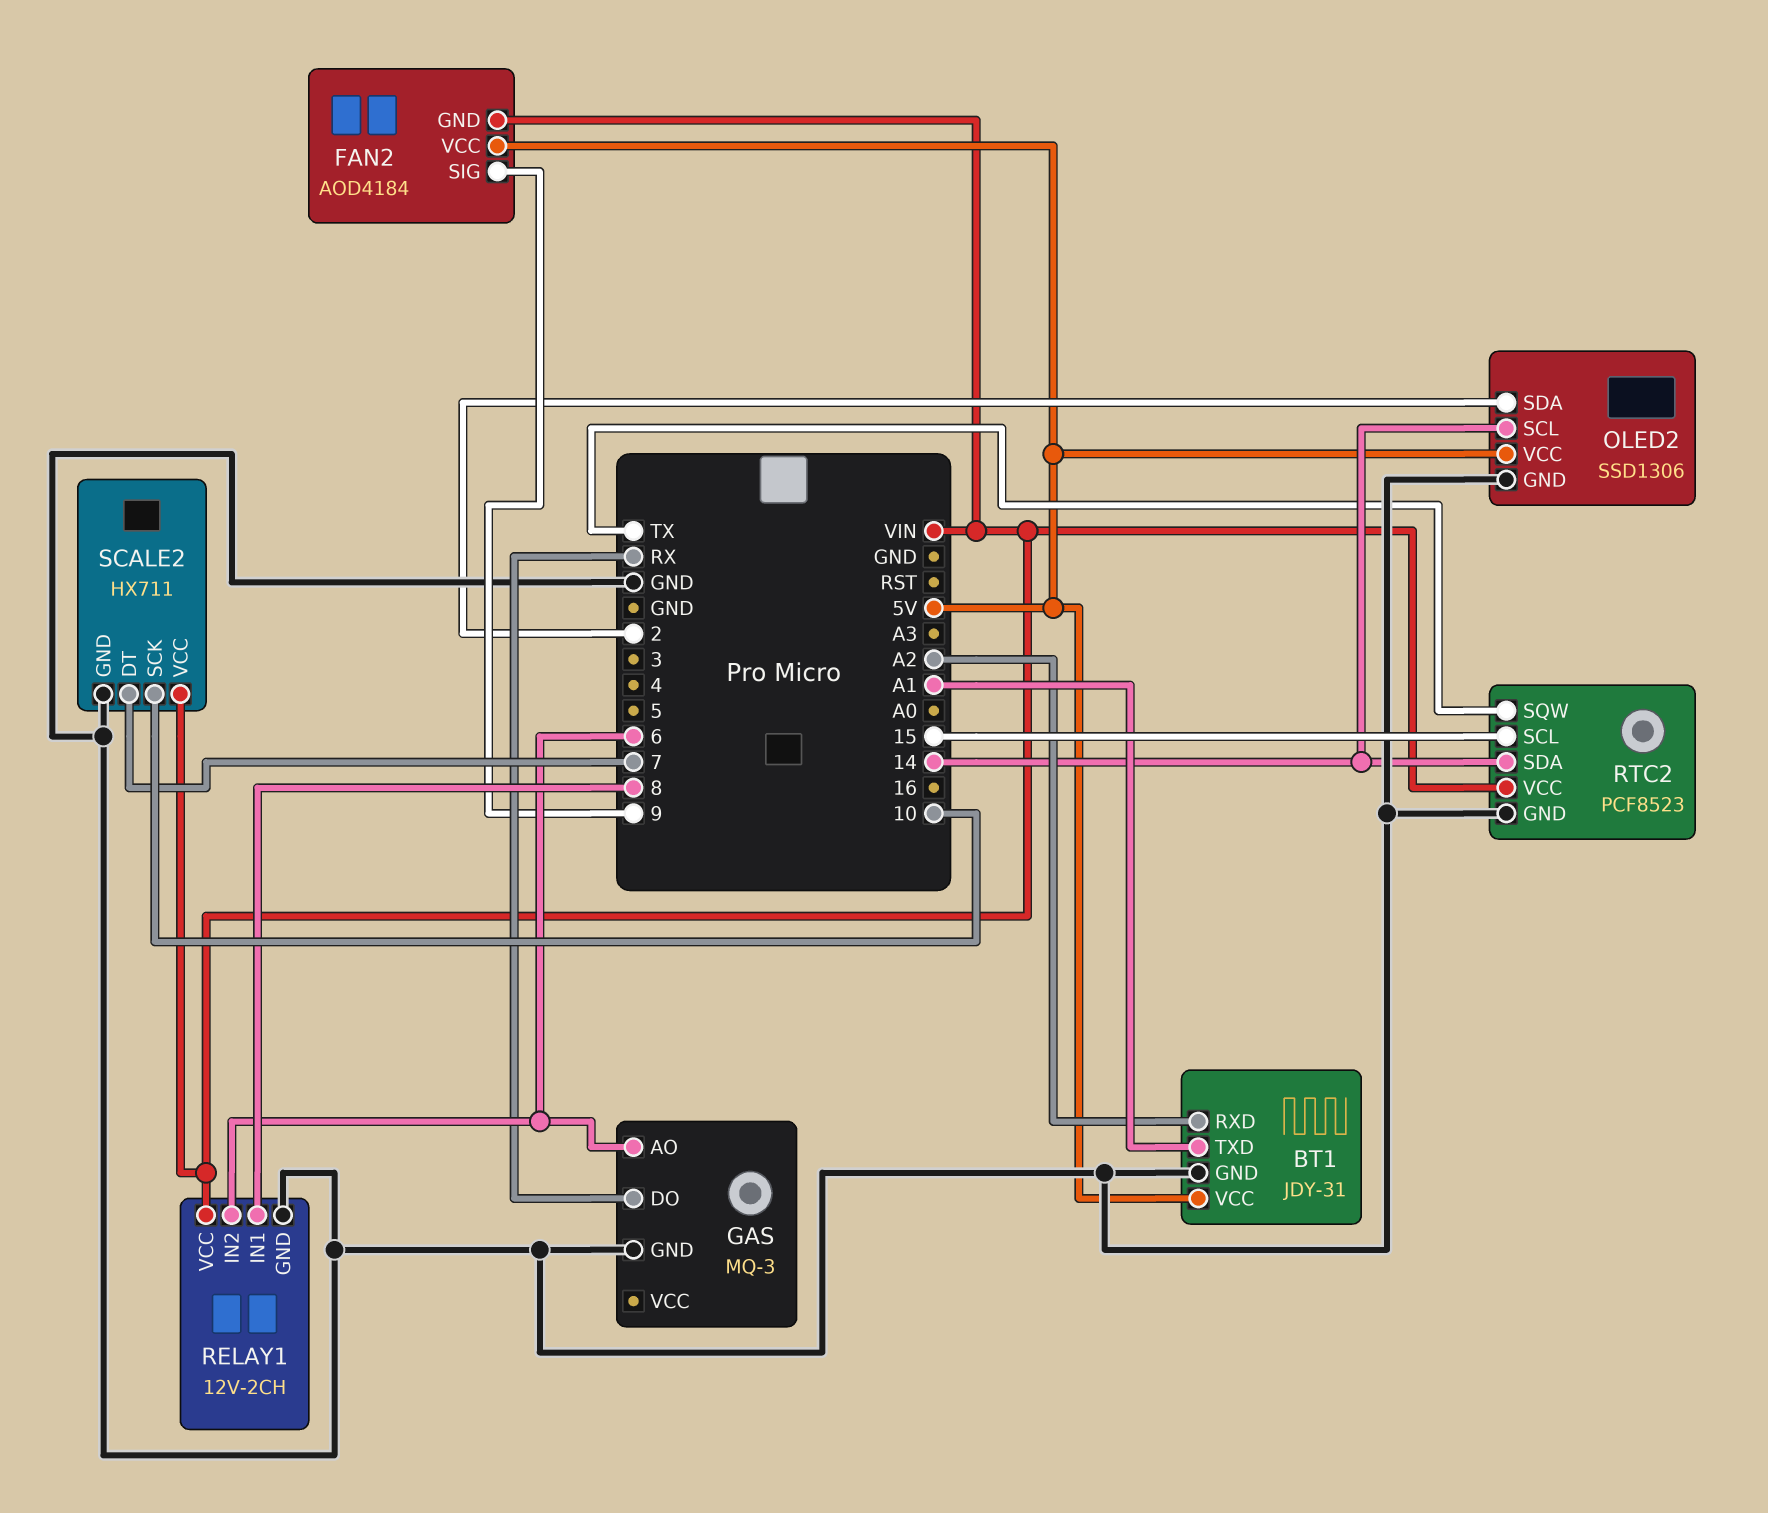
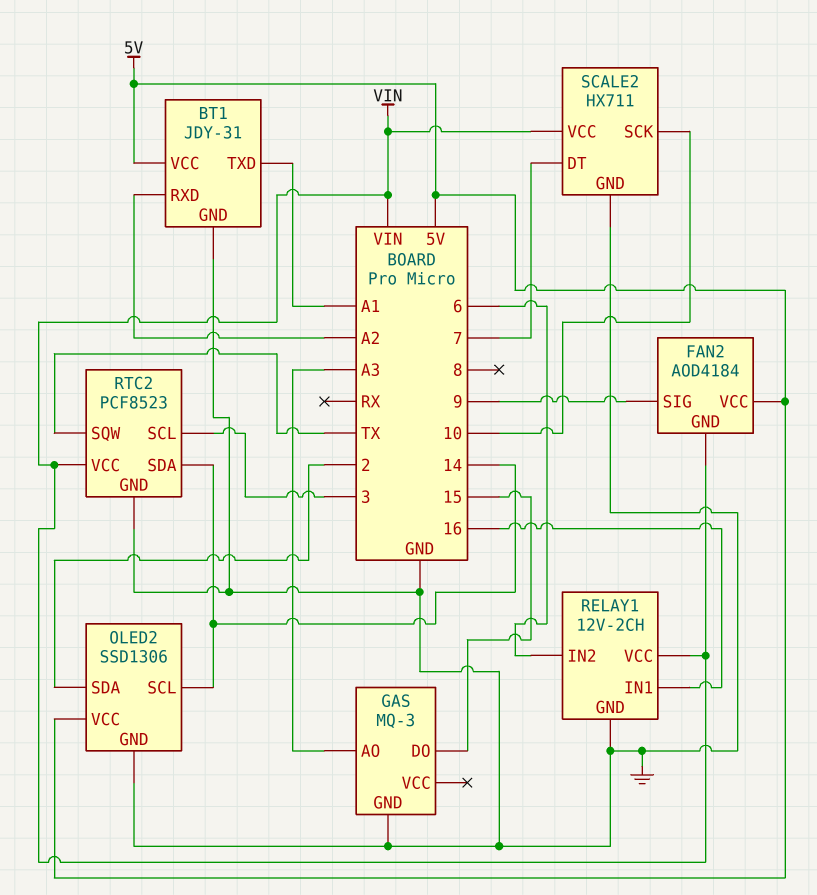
GAS pin AO: 6 -> A3
GAS pin DO: RX -> 15
RELAY1 pin IN1: 8 -> 16
RTC2 pin SCL: 15 -> 3

